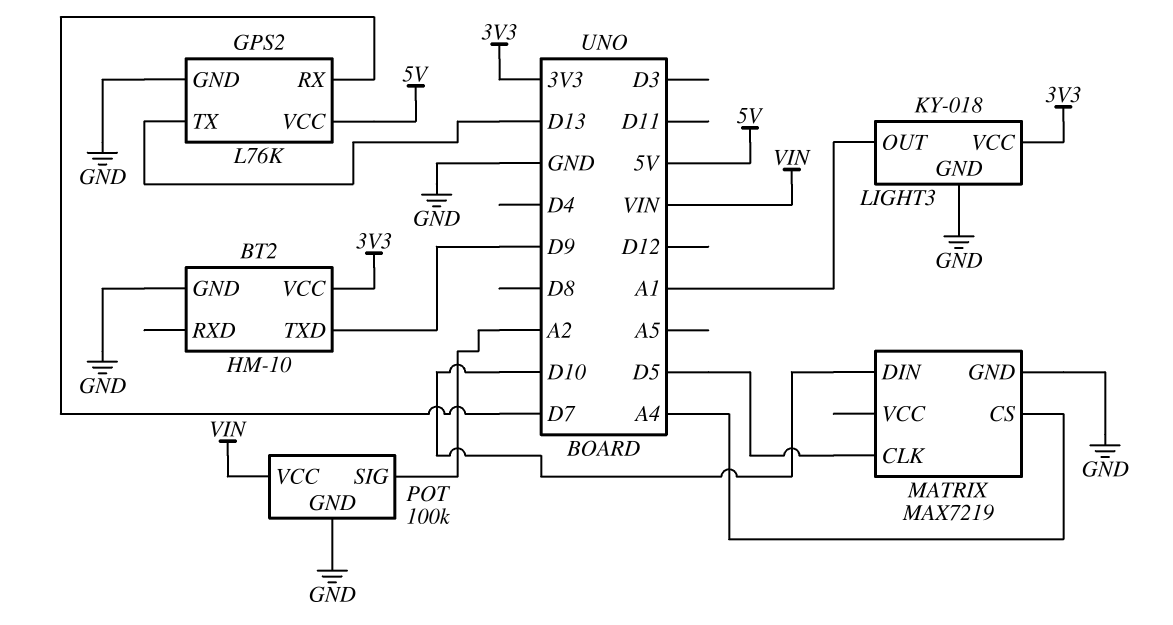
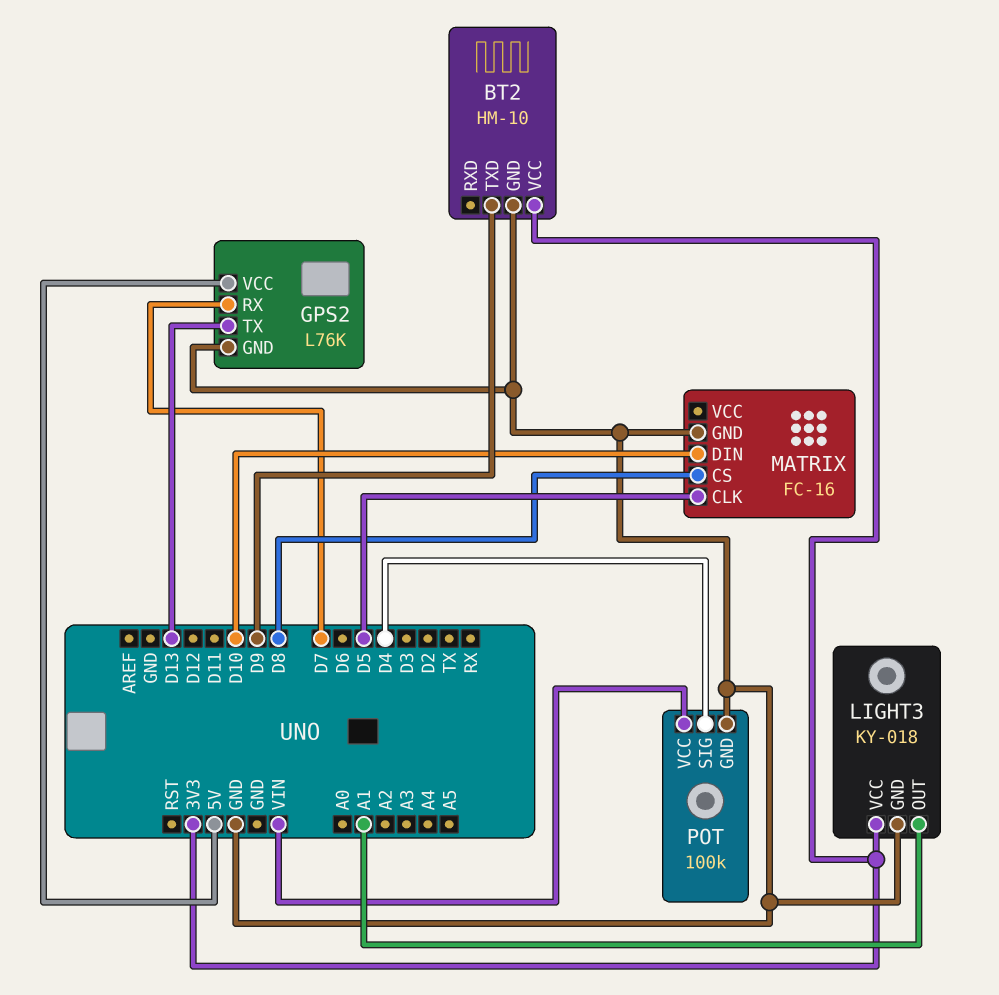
MATRIX: MAX7219 -> FC-16
MATRIX pin CS: A4 -> D8
POT pin SIG: A2 -> D4

